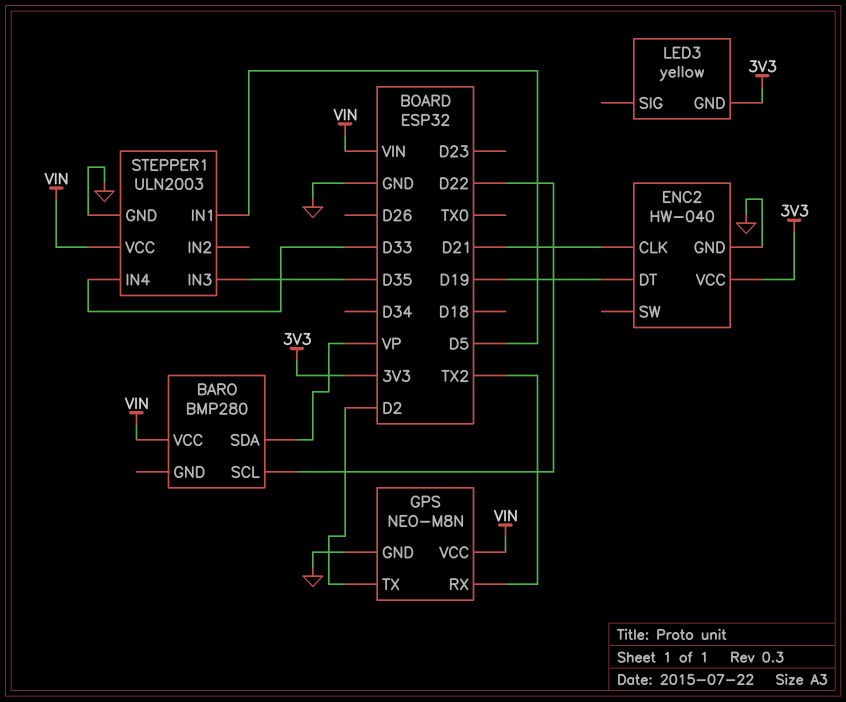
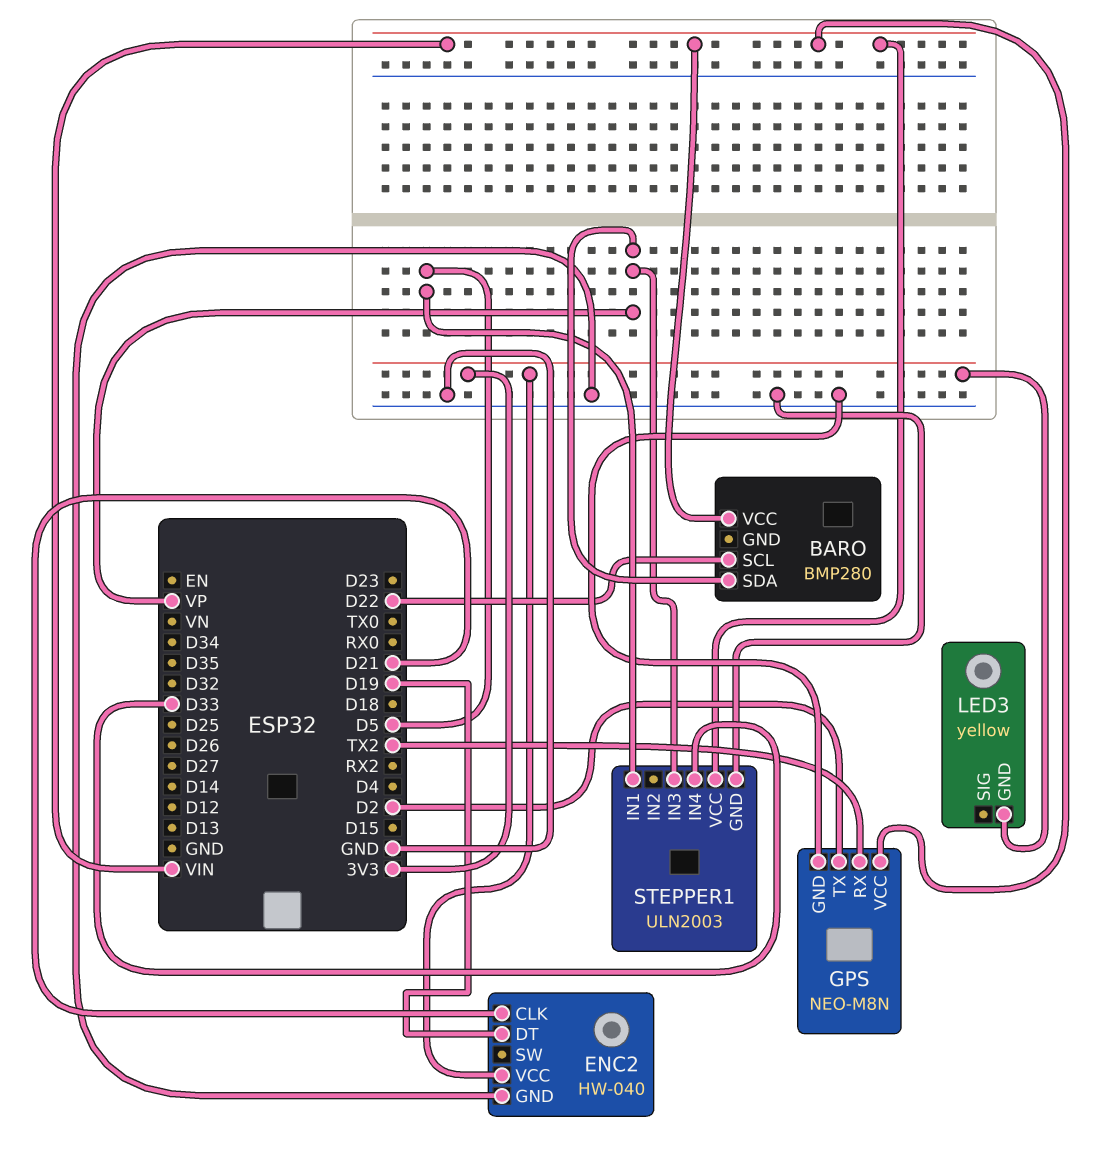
STEPPER1 pin IN3: D35 -> VP

